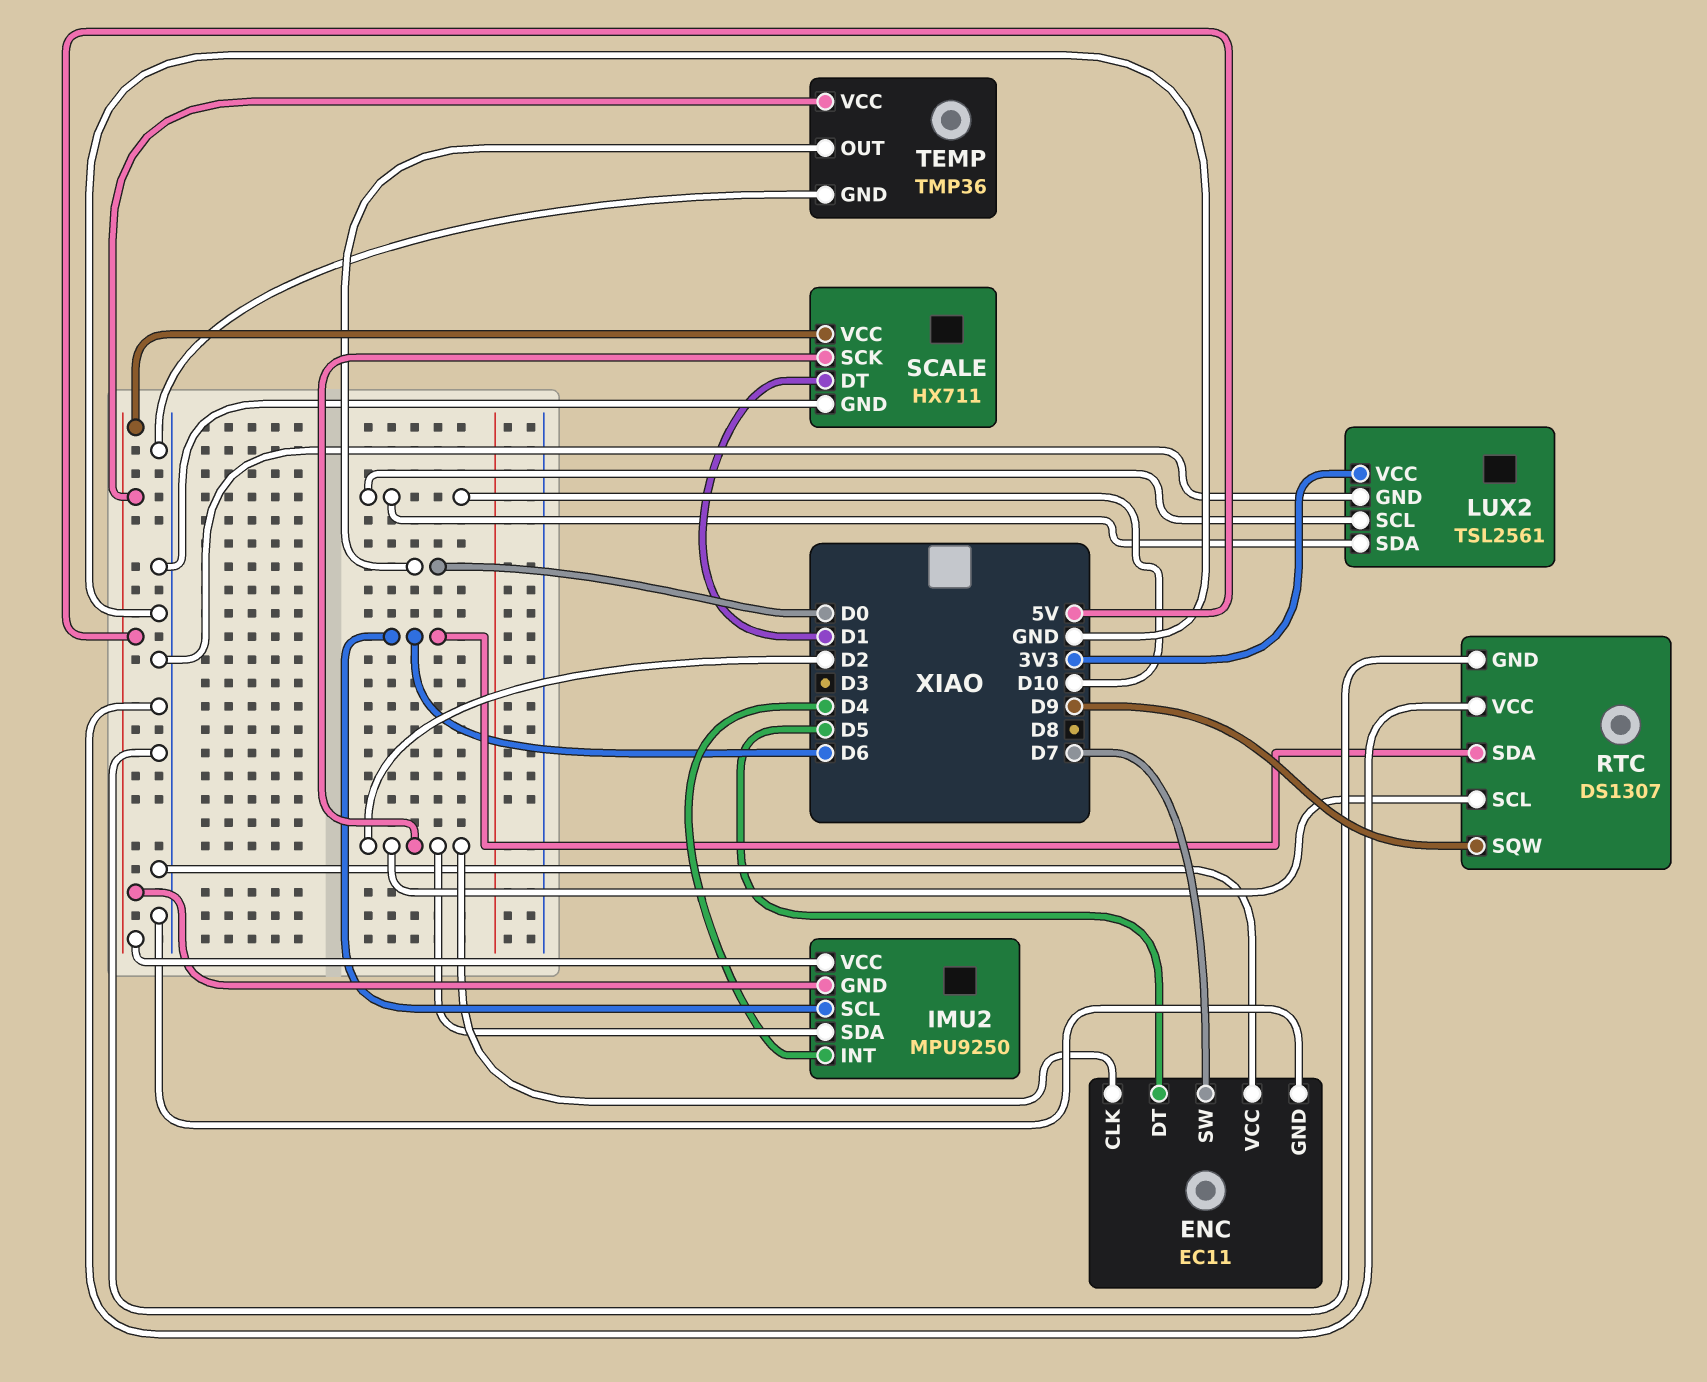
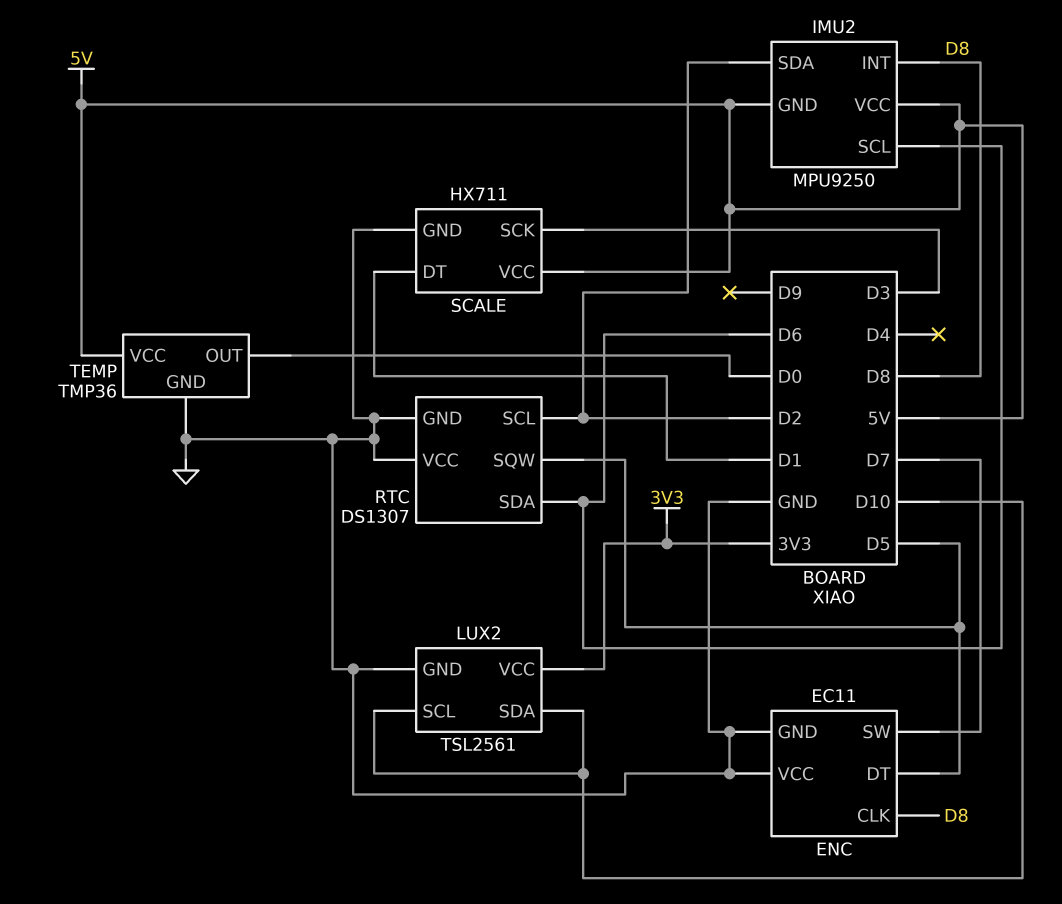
ENC pin CLK: D2 -> D8
IMU2 pin INT: D4 -> D8
RTC pin SQW: D9 -> D5
SCALE pin SCK: D2 -> D3

